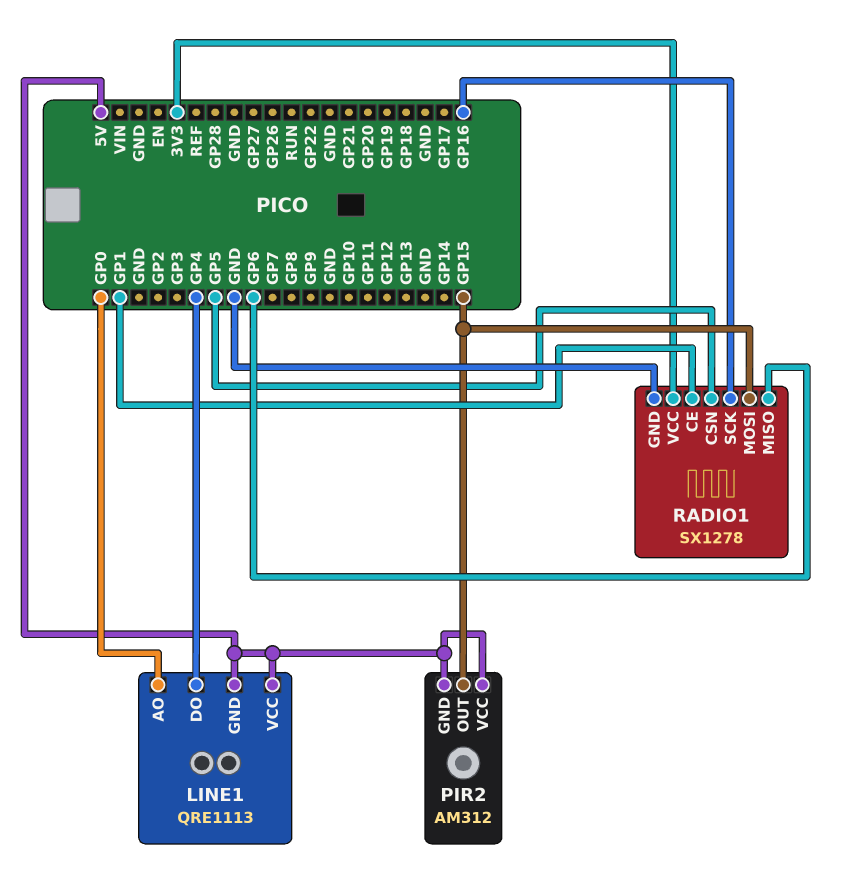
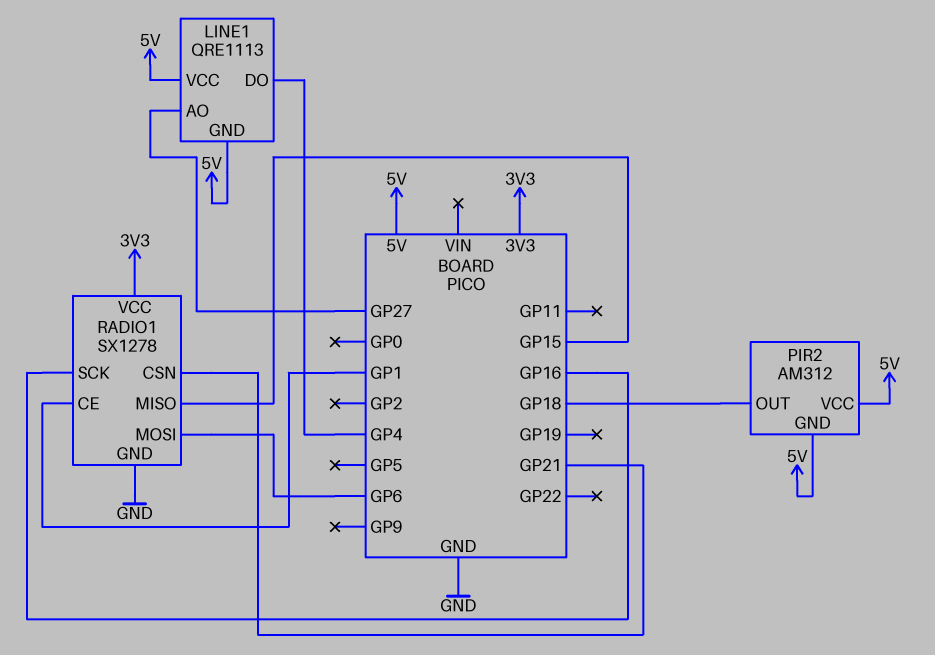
LINE1 pin AO: GP0 -> GP27
PIR2 pin OUT: GP15 -> GP18
RADIO1 pin CSN: GP5 -> GP21
RADIO1 pin MISO: GP6 -> GP15
RADIO1 pin MOSI: GP15 -> GP6

